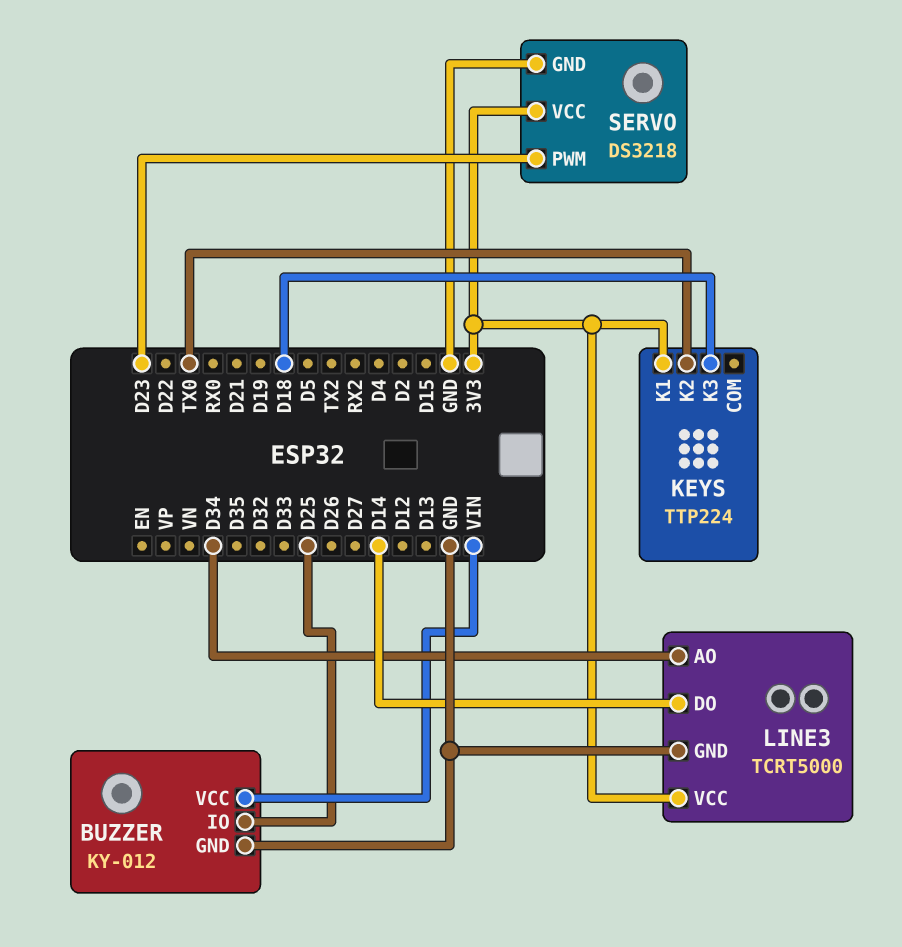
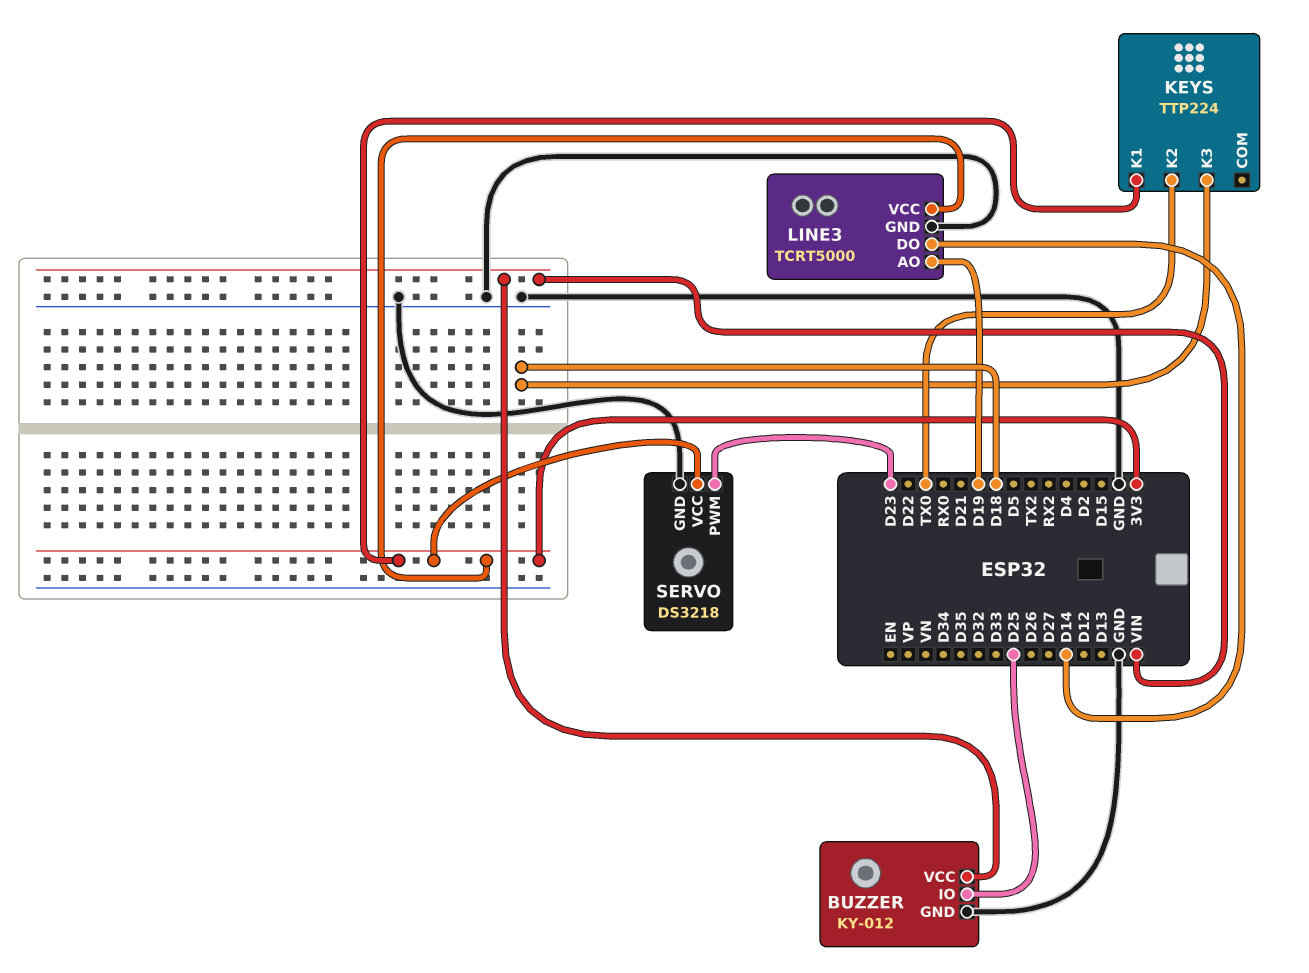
LINE3 pin AO: D34 -> D19

